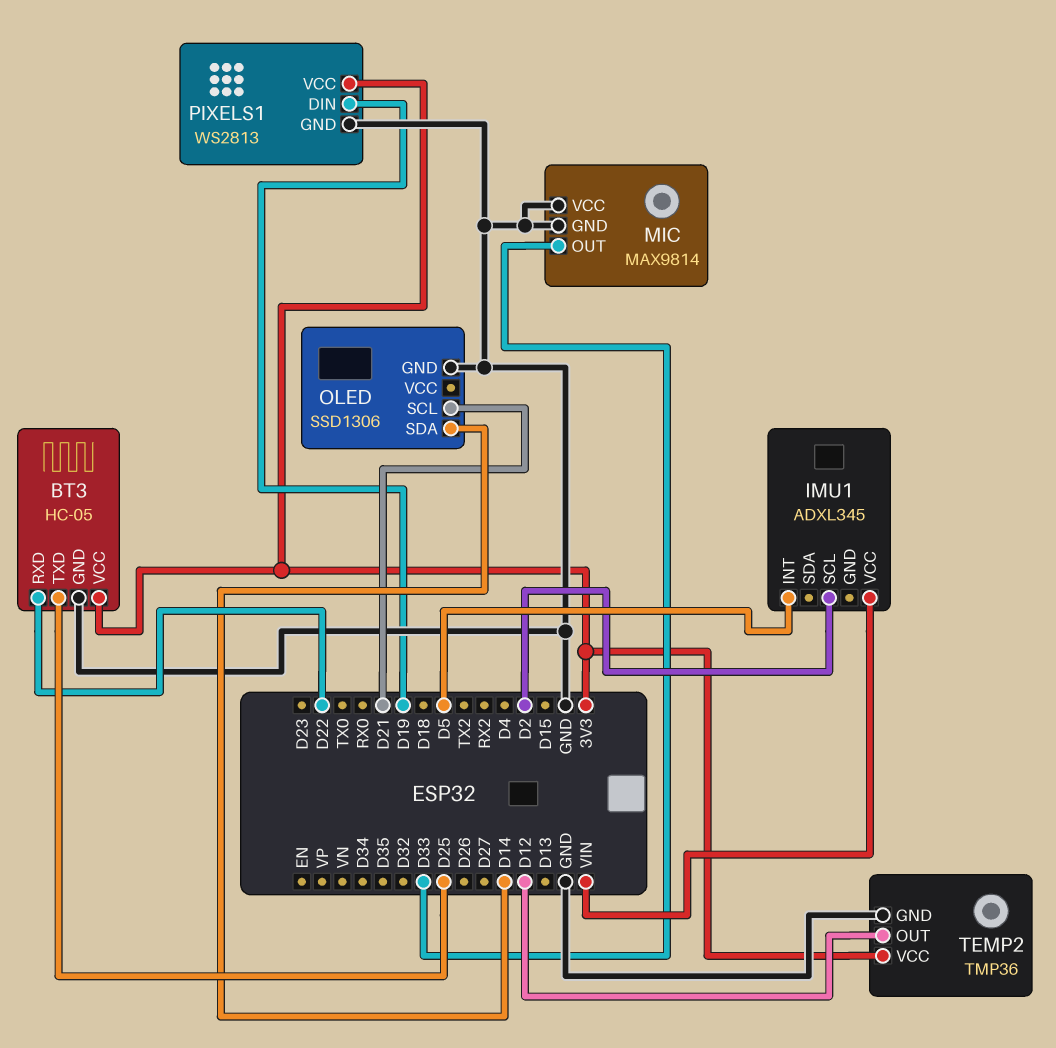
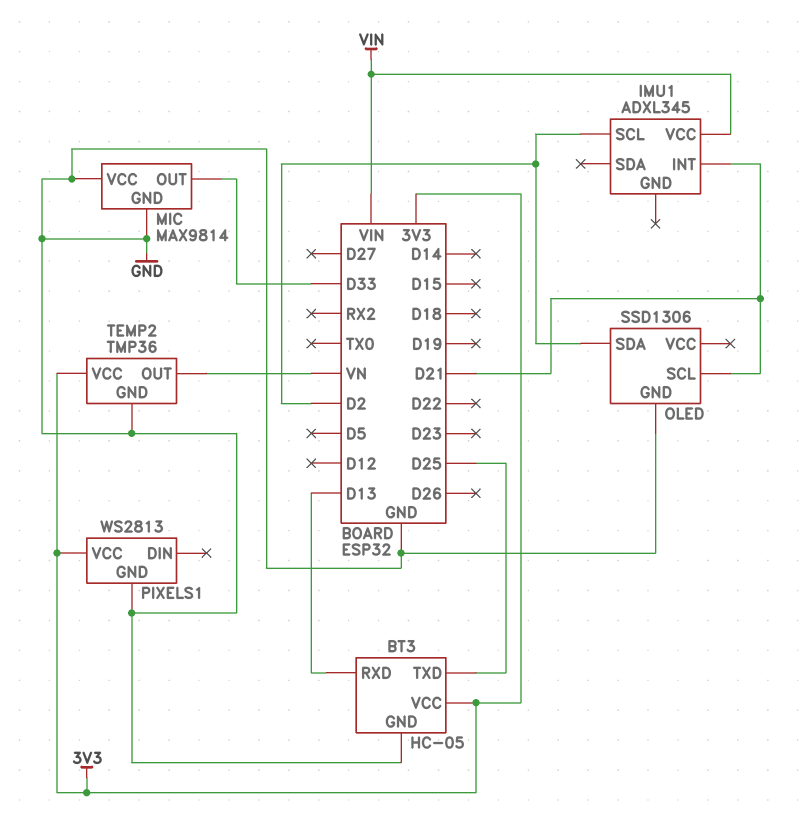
BT3 pin RXD: D22 -> D13
IMU1 pin INT: D5 -> D21
OLED pin SDA: D14 -> D2
PIXELS1 pin DIN: D19 -> none
TEMP2 pin OUT: D12 -> VN

